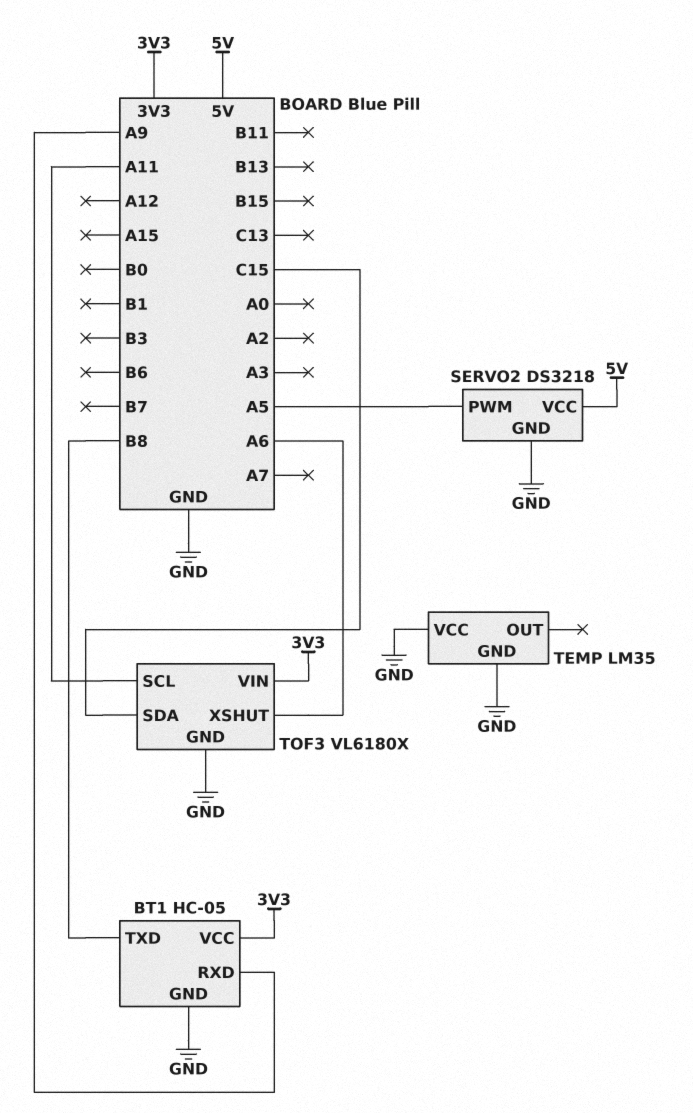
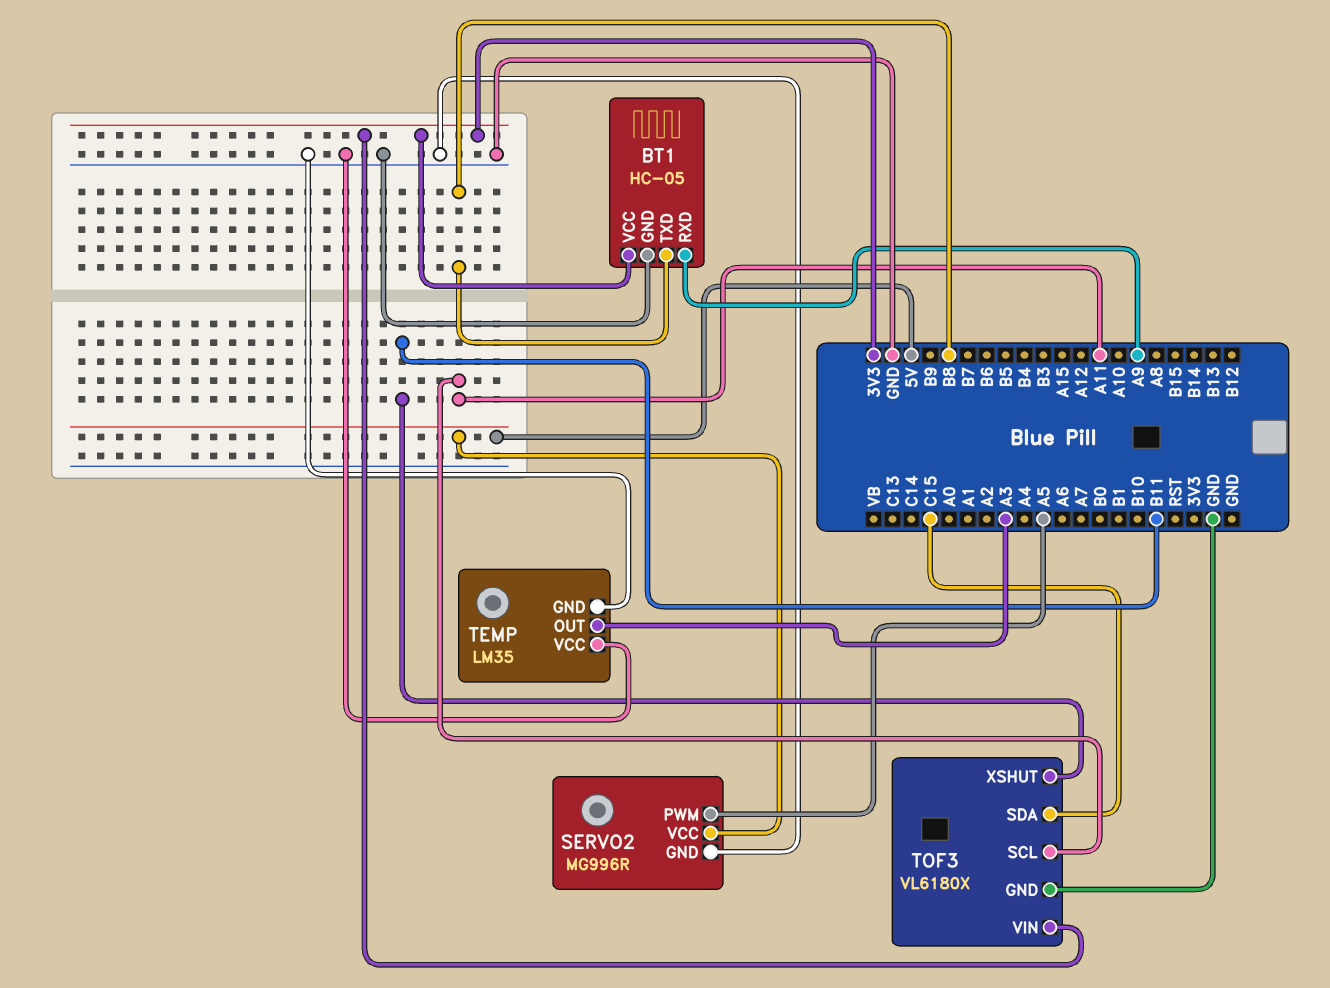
SERVO2: DS3218 -> MG996R
TEMP pin OUT: none -> A3
TOF3 pin XSHUT: A6 -> B11

